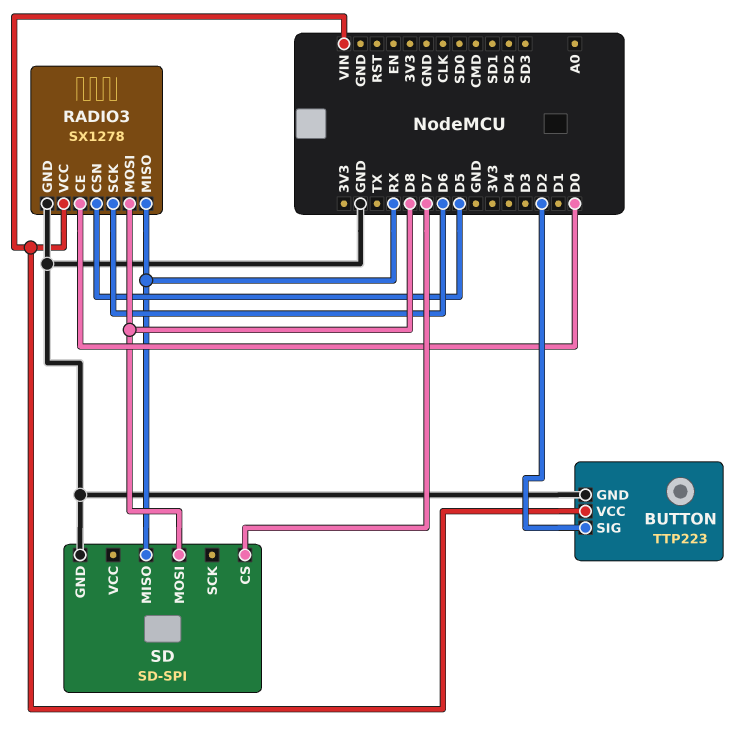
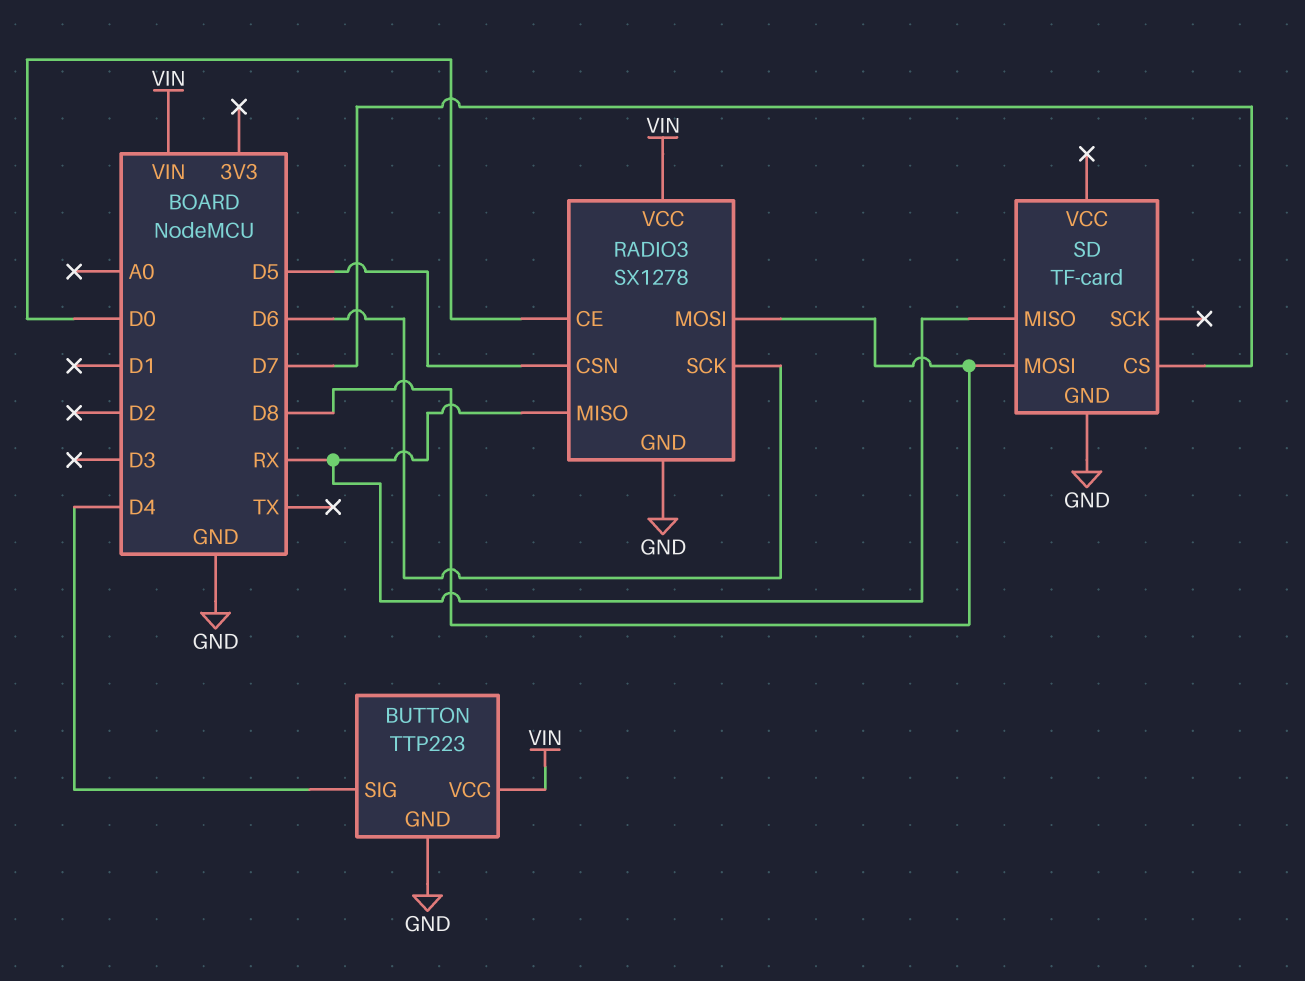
BUTTON pin SIG: D2 -> D4
SD: SD-SPI -> TF-card

